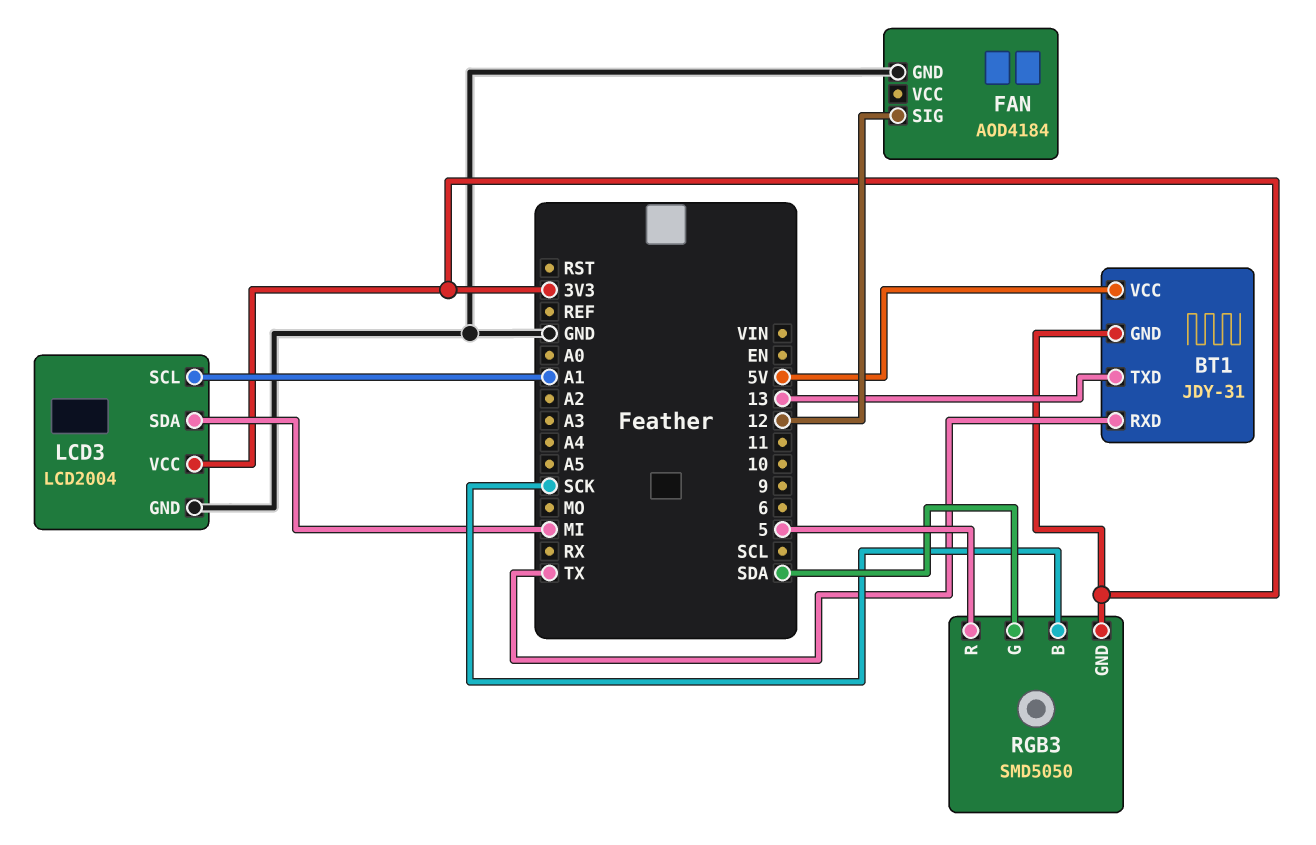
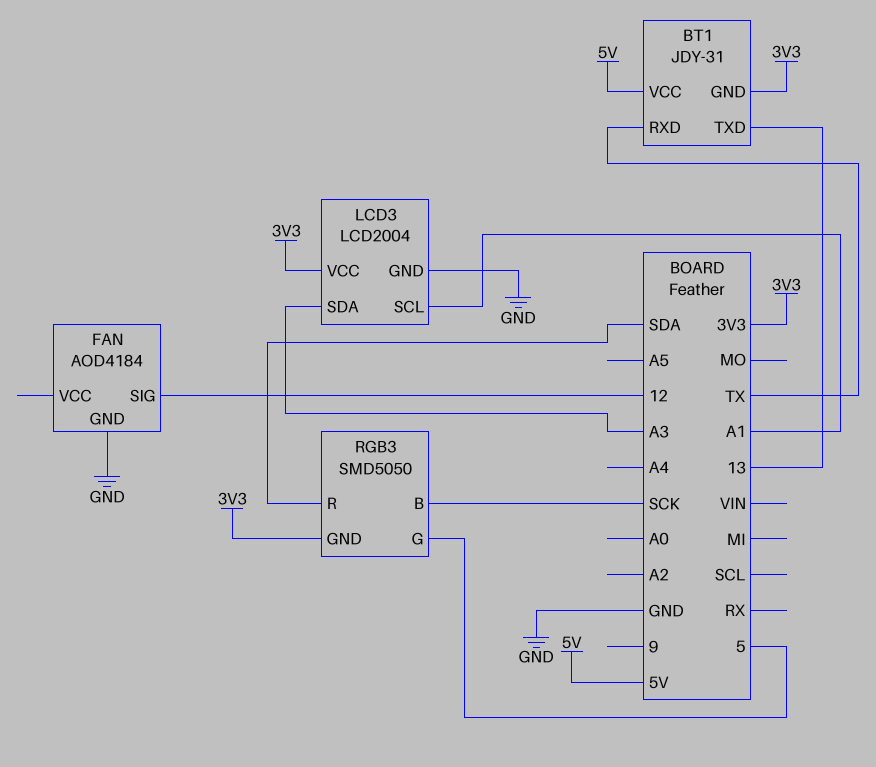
LCD3 pin SDA: MI -> A3
RGB3 pin G: SDA -> 5
RGB3 pin R: 5 -> SDA

